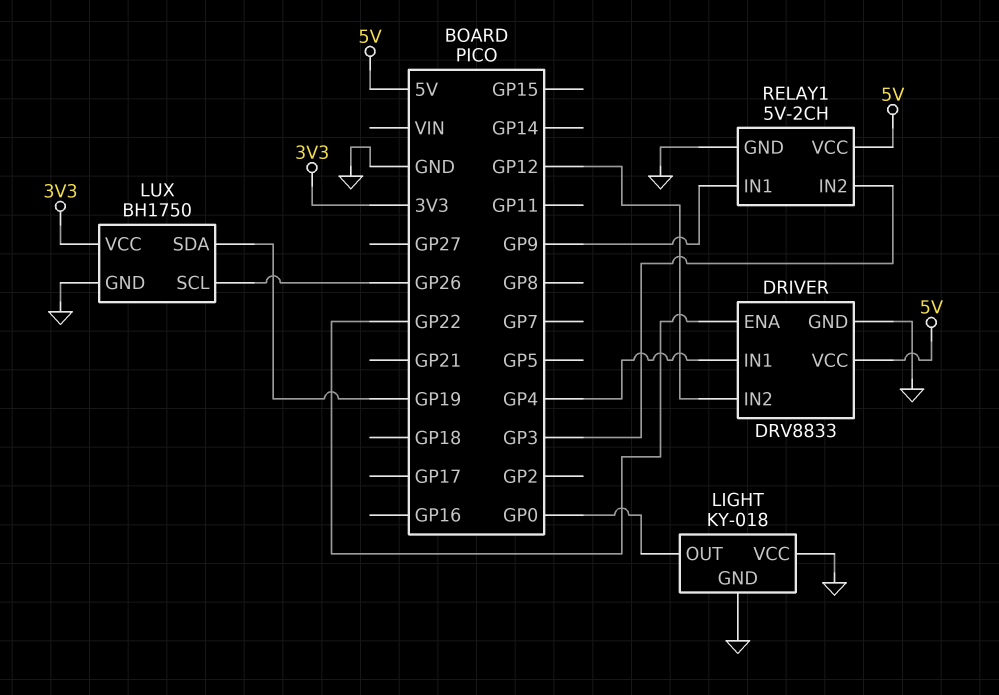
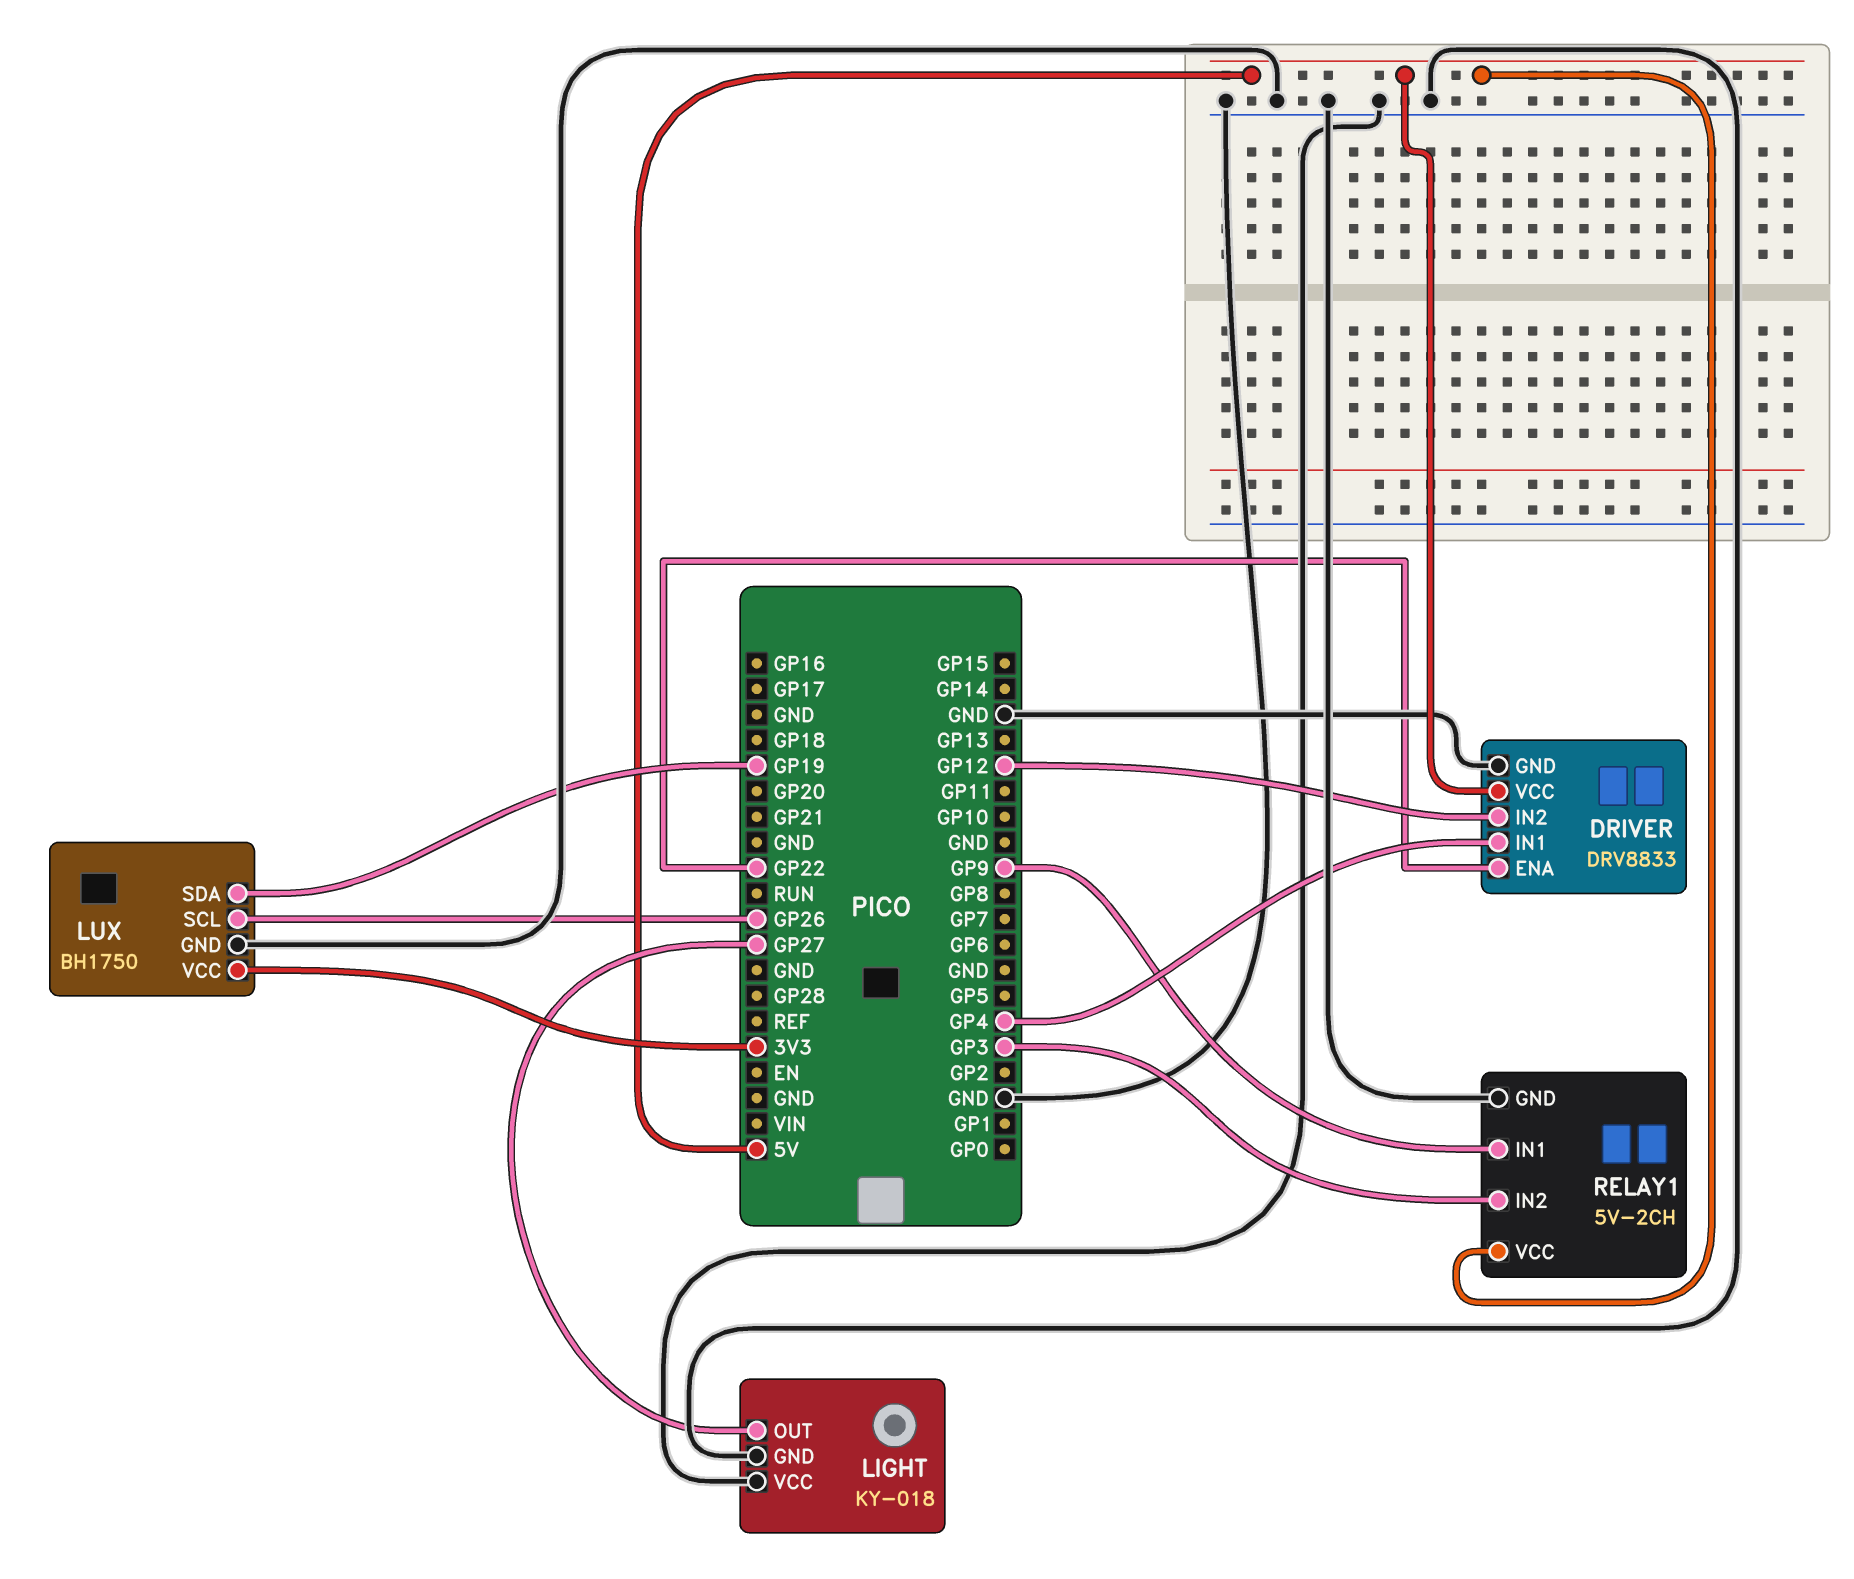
LIGHT pin OUT: GP0 -> GP27

